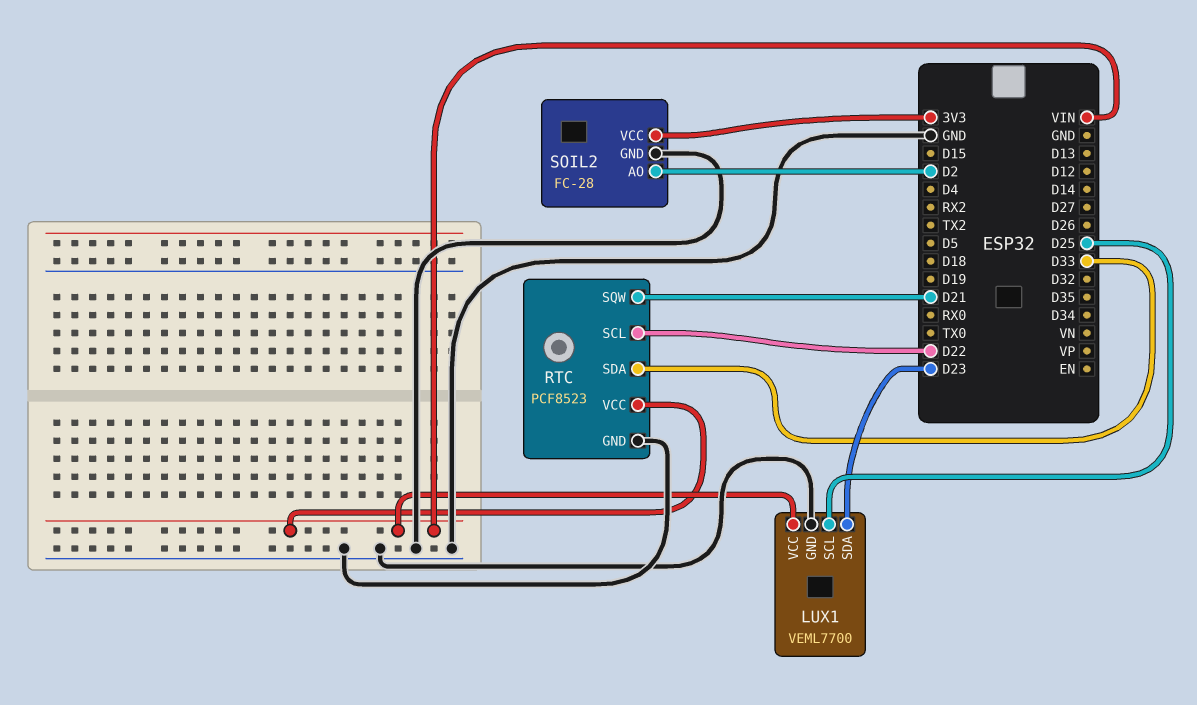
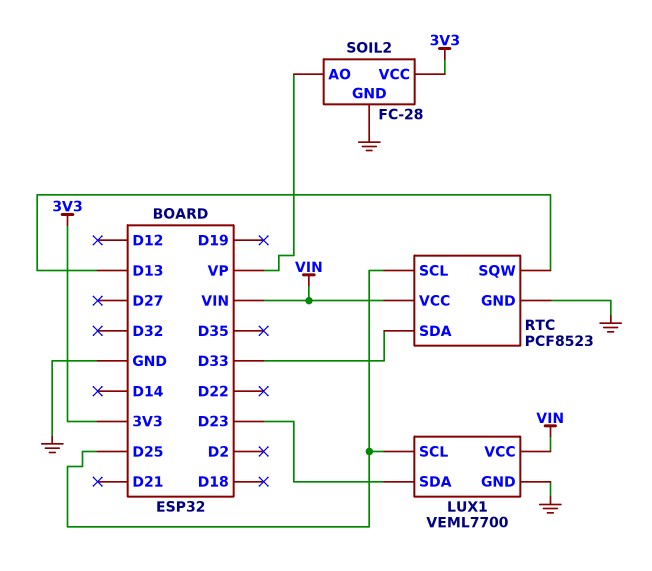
RTC pin SCL: D22 -> D25
RTC pin SQW: D21 -> D13
SOIL2 pin AO: D2 -> VP

